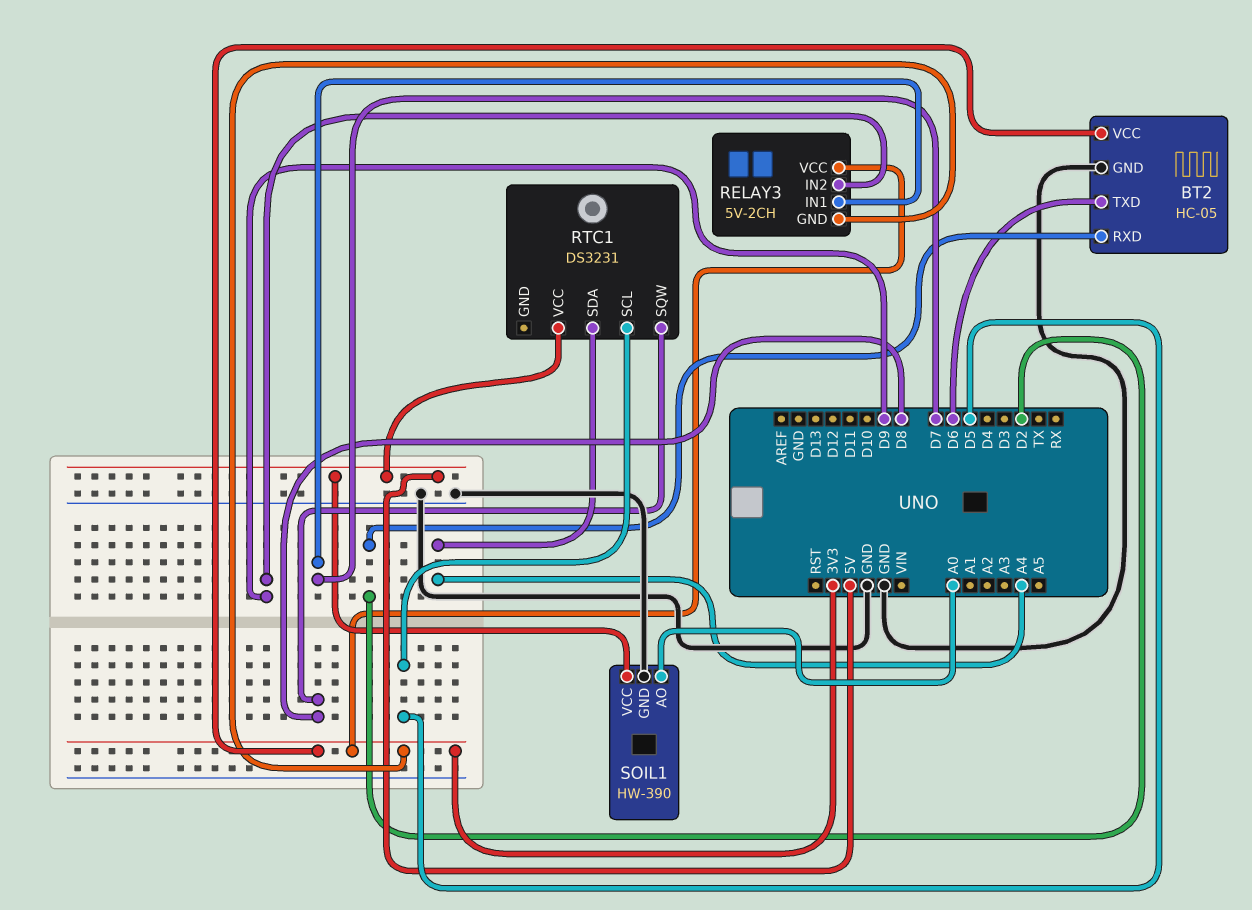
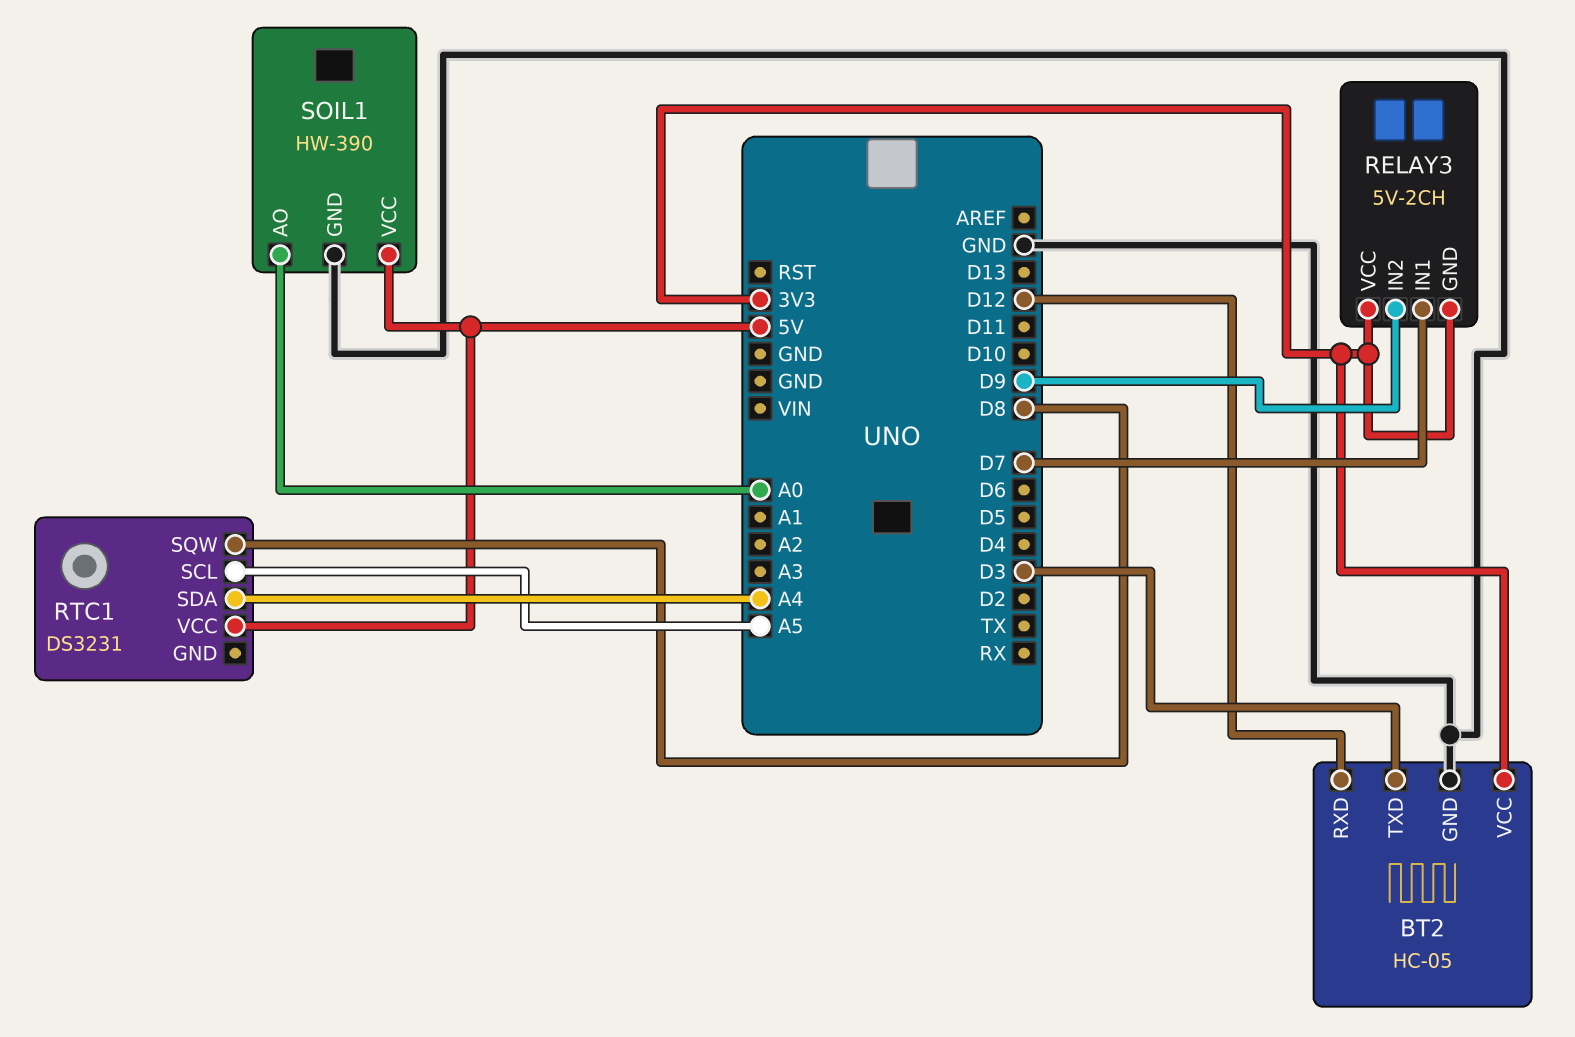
BT2 pin RXD: D2 -> D12
BT2 pin TXD: D6 -> D3
RTC1 pin SCL: D5 -> A5

